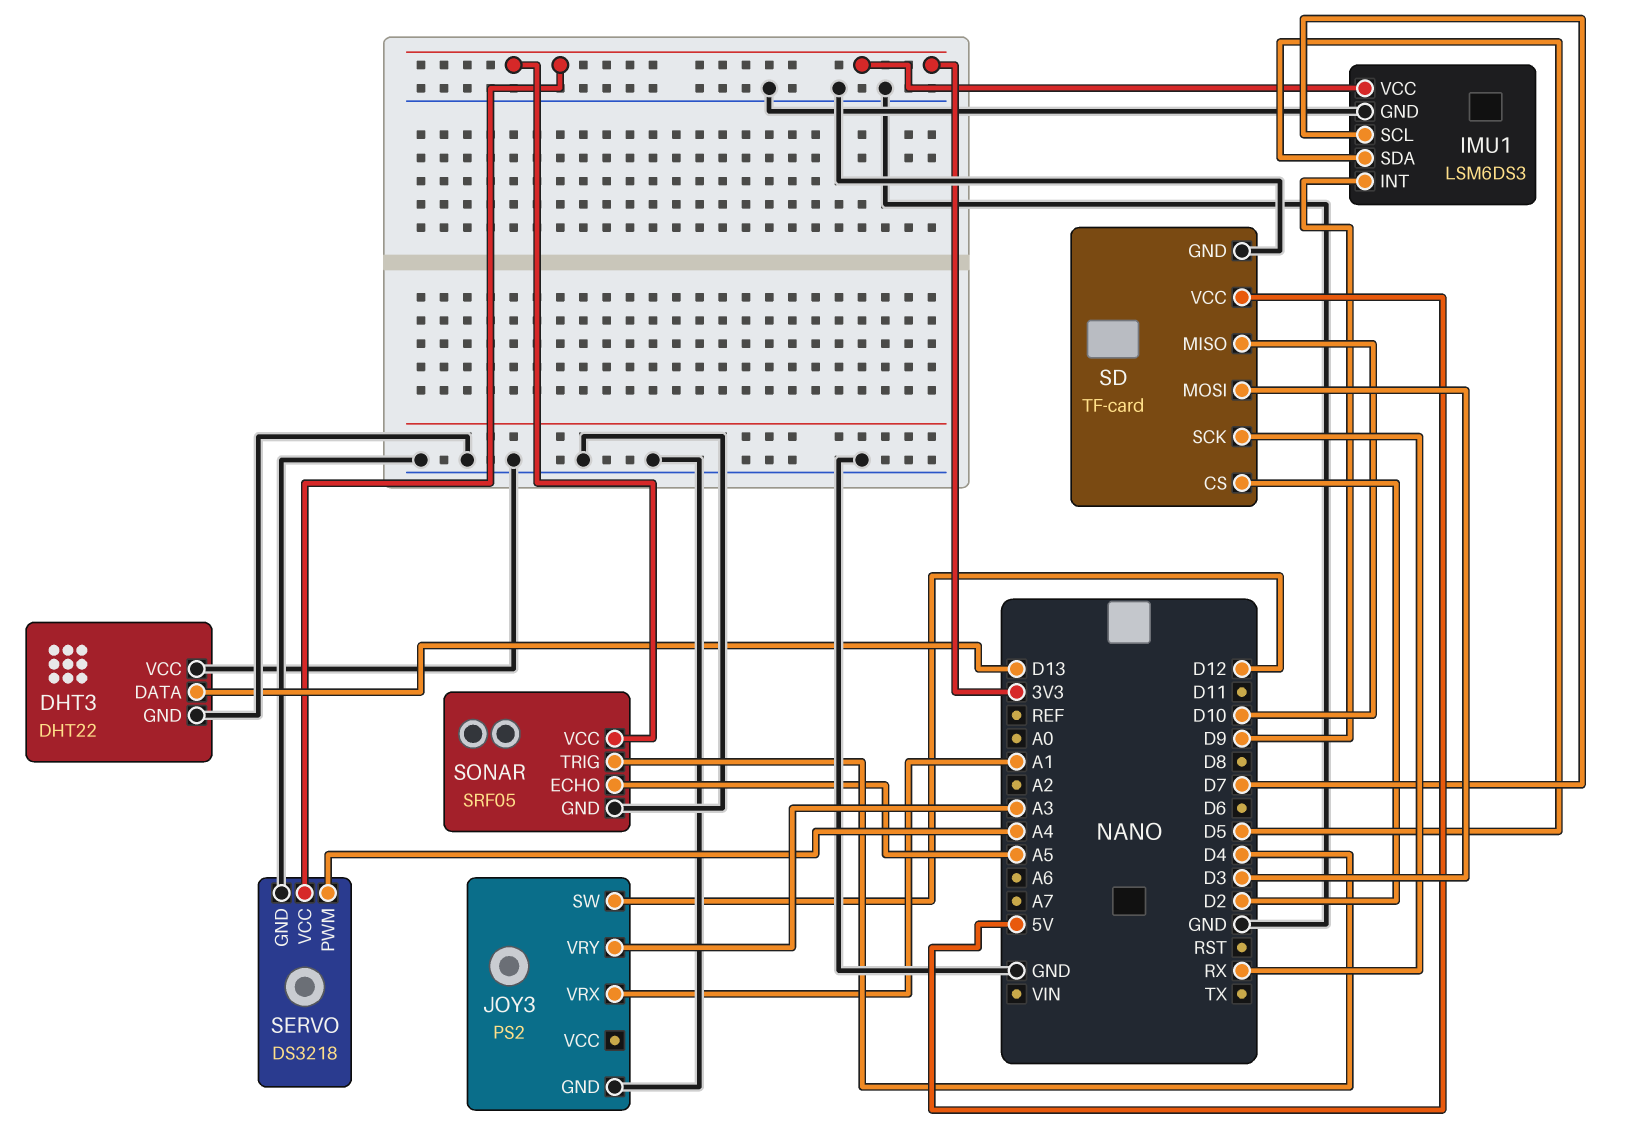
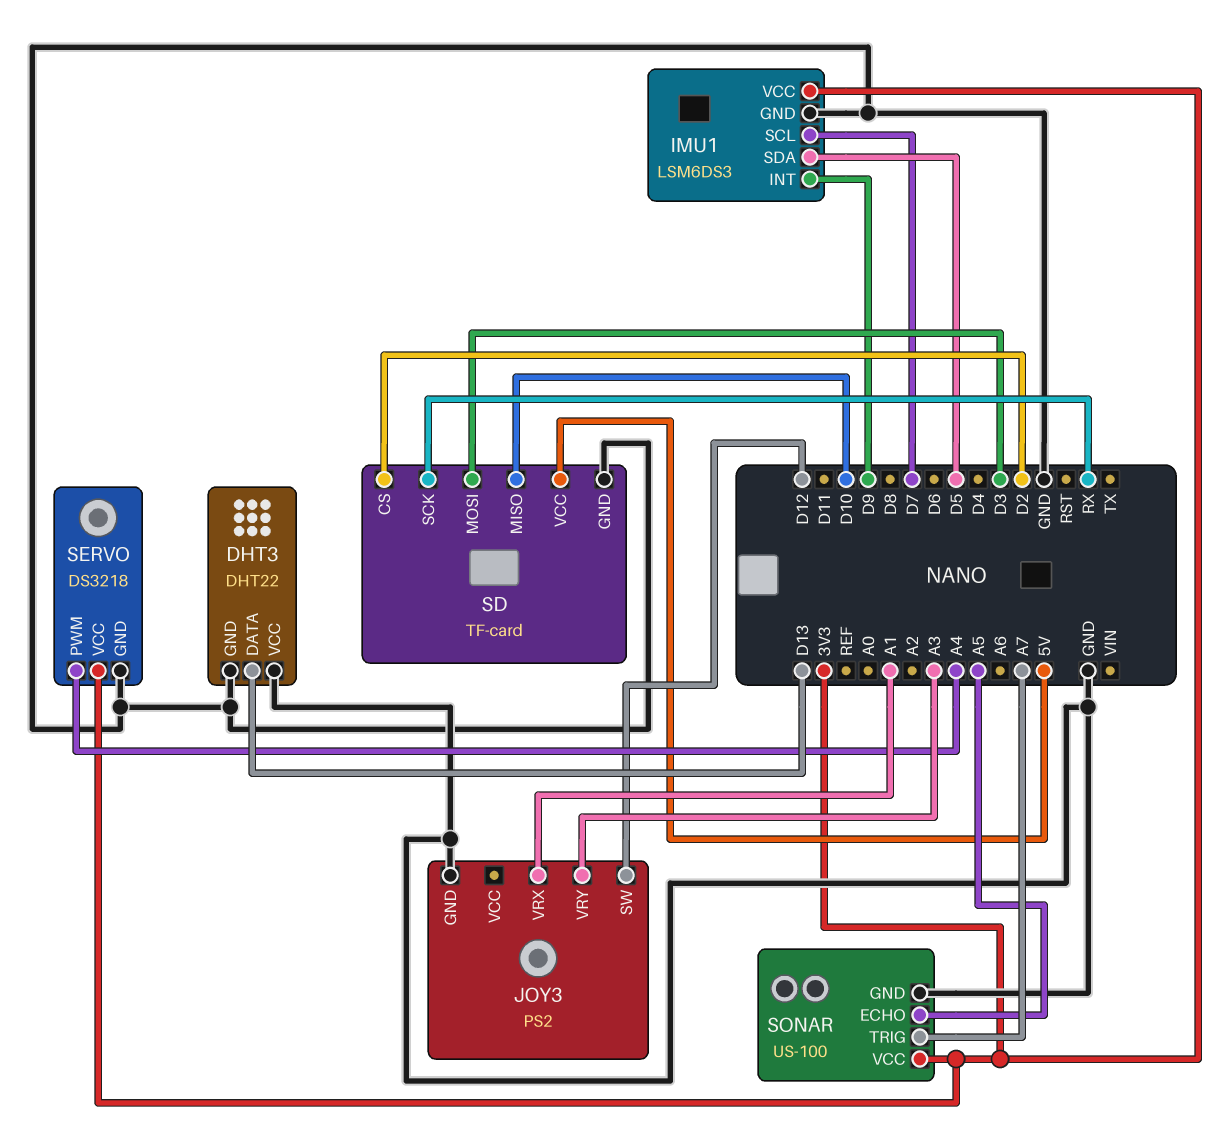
SONAR: SRF05 -> US-100
SONAR pin TRIG: D4 -> A7

